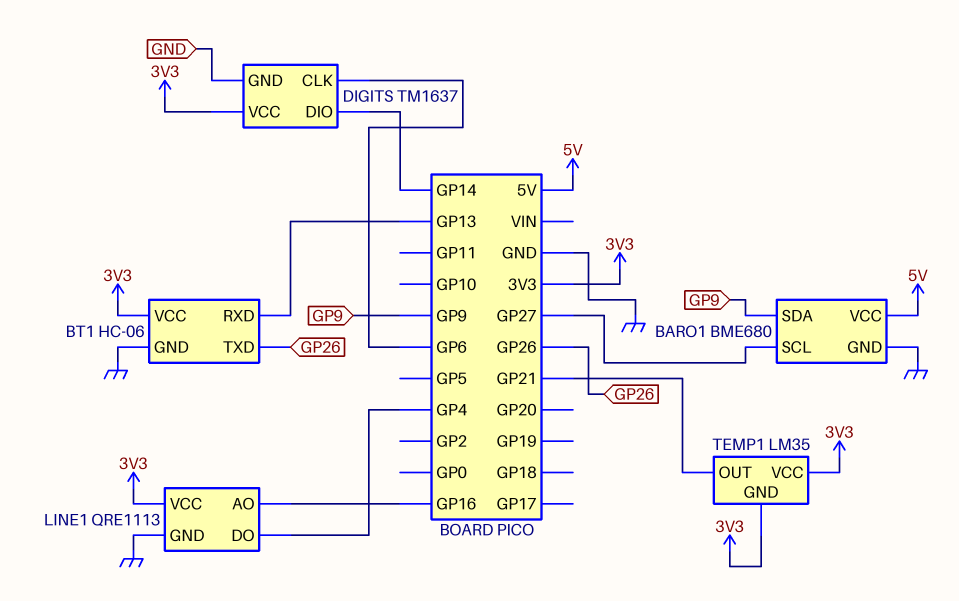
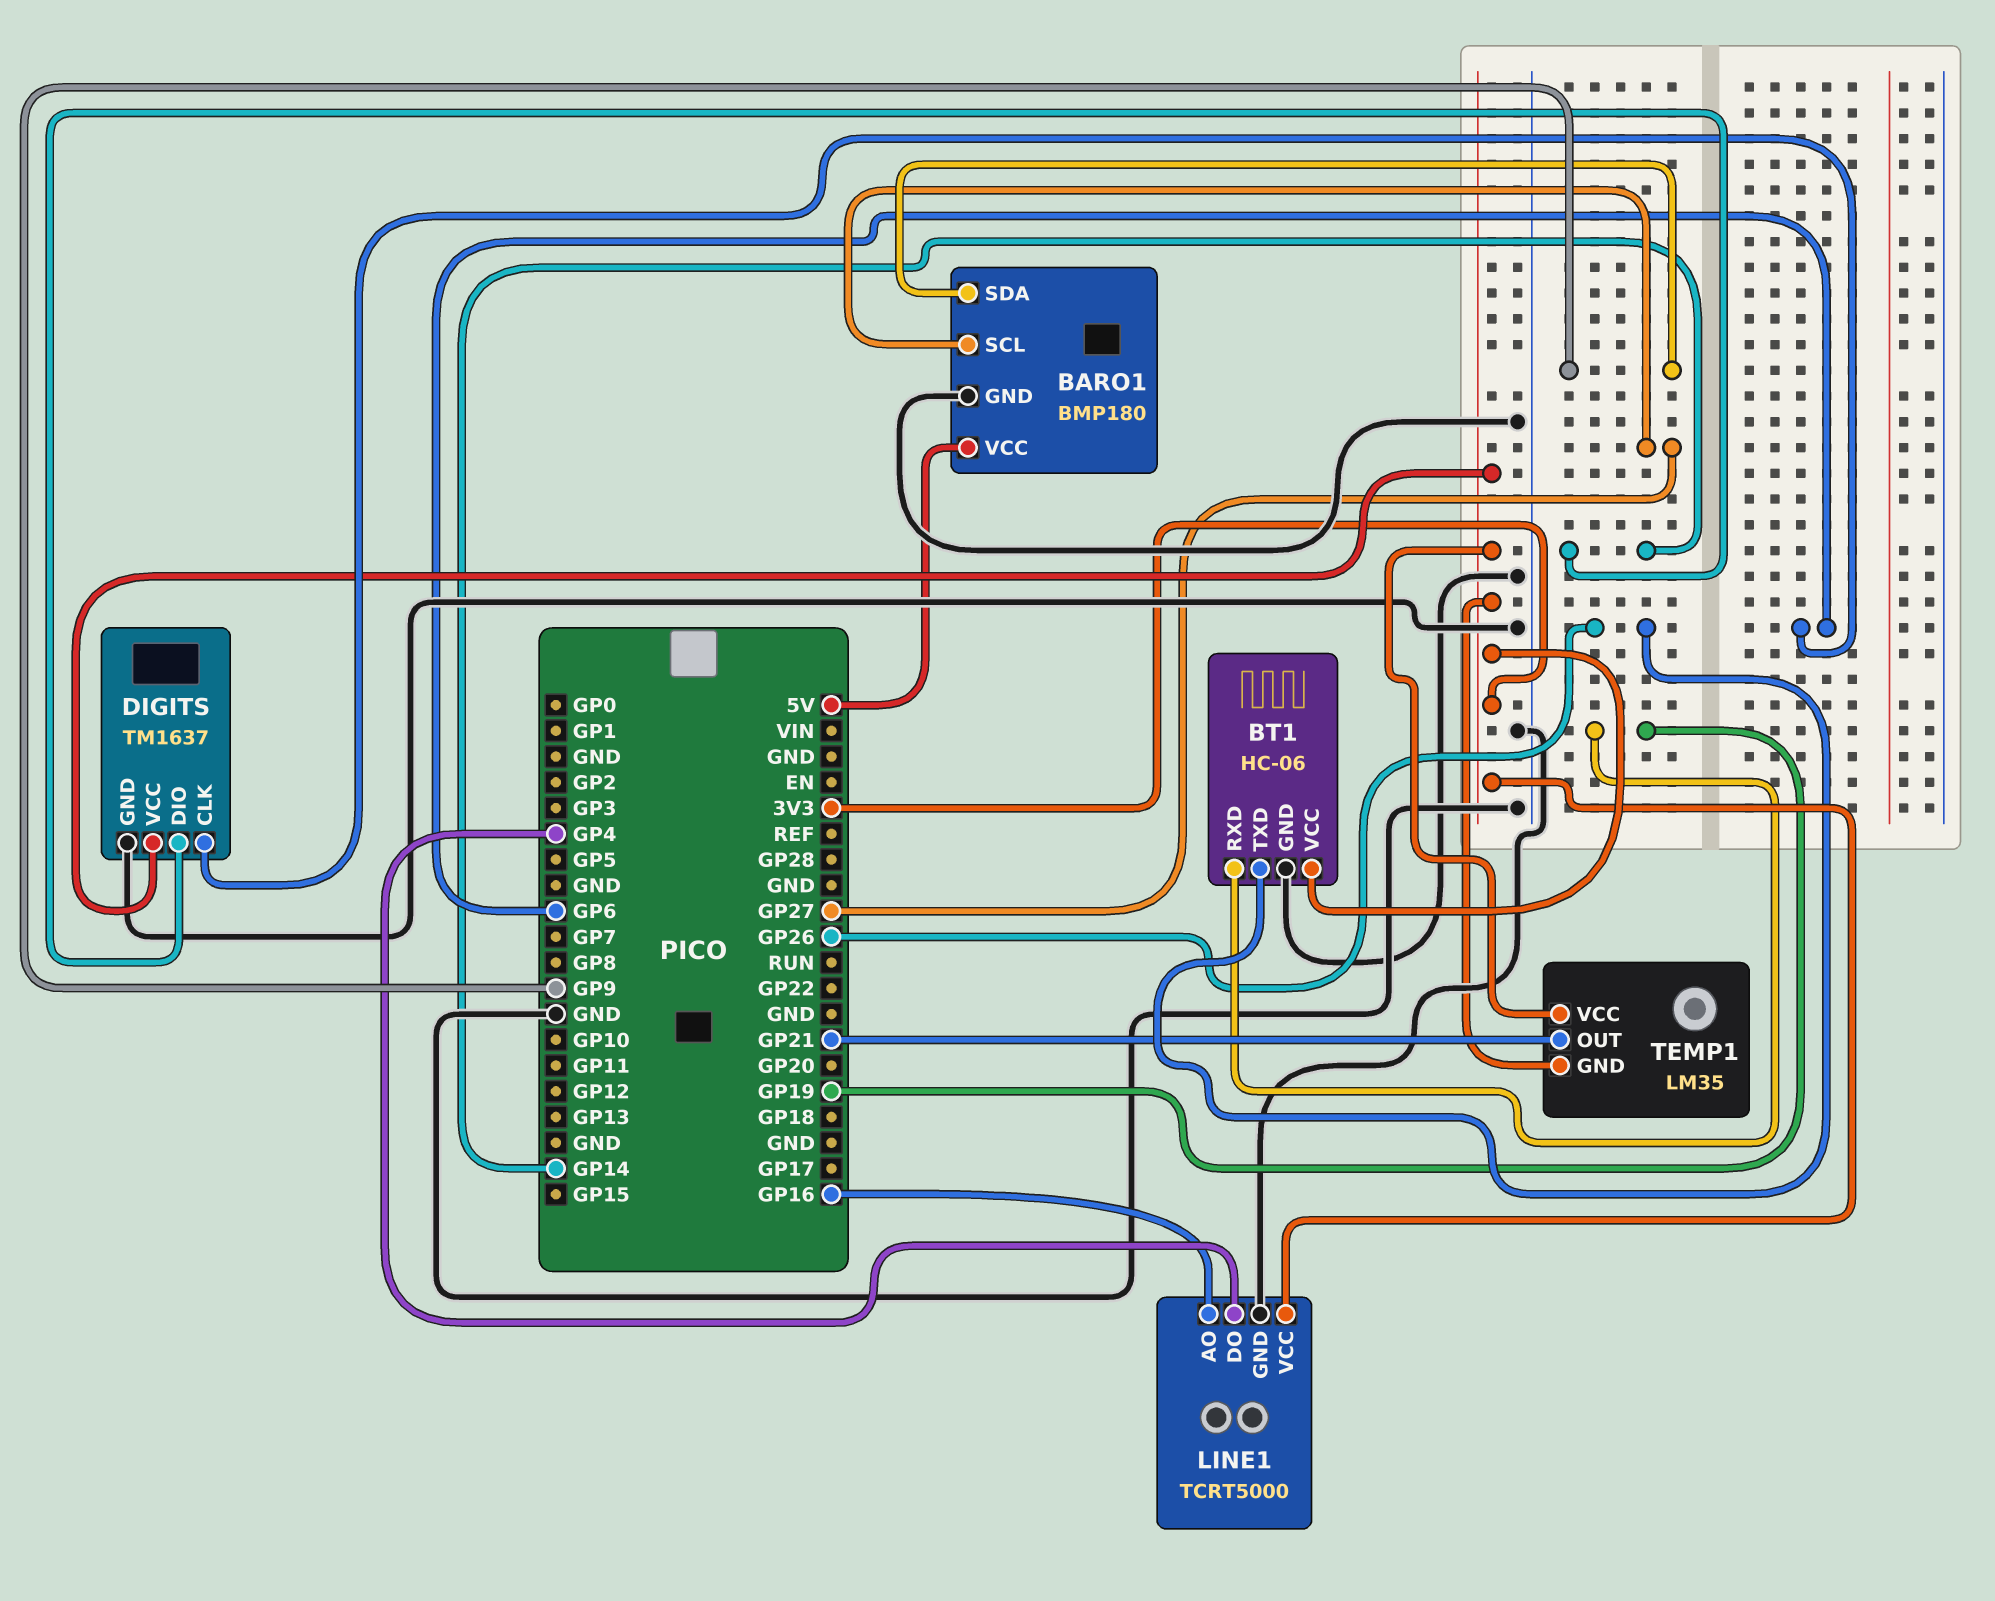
BARO1: BME680 -> BMP180
BT1 pin RXD: GP13 -> GP19
LINE1: QRE1113 -> TCRT5000

